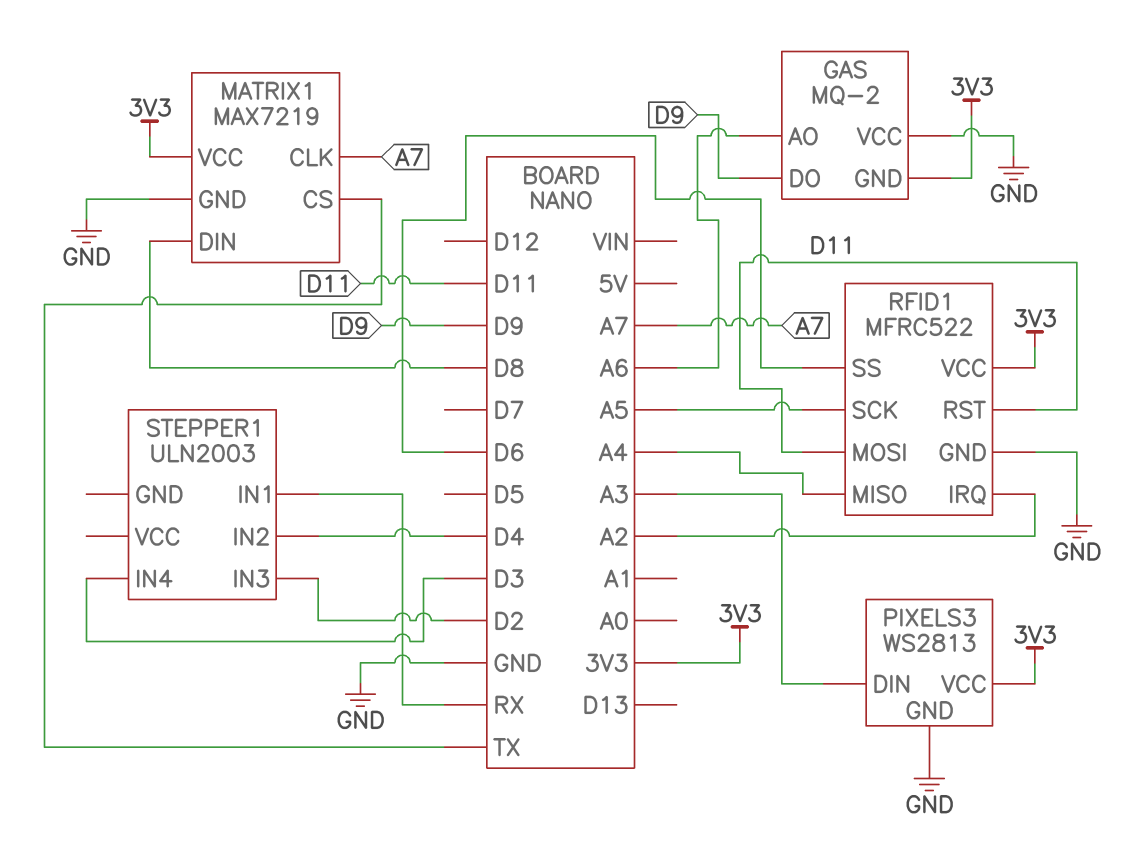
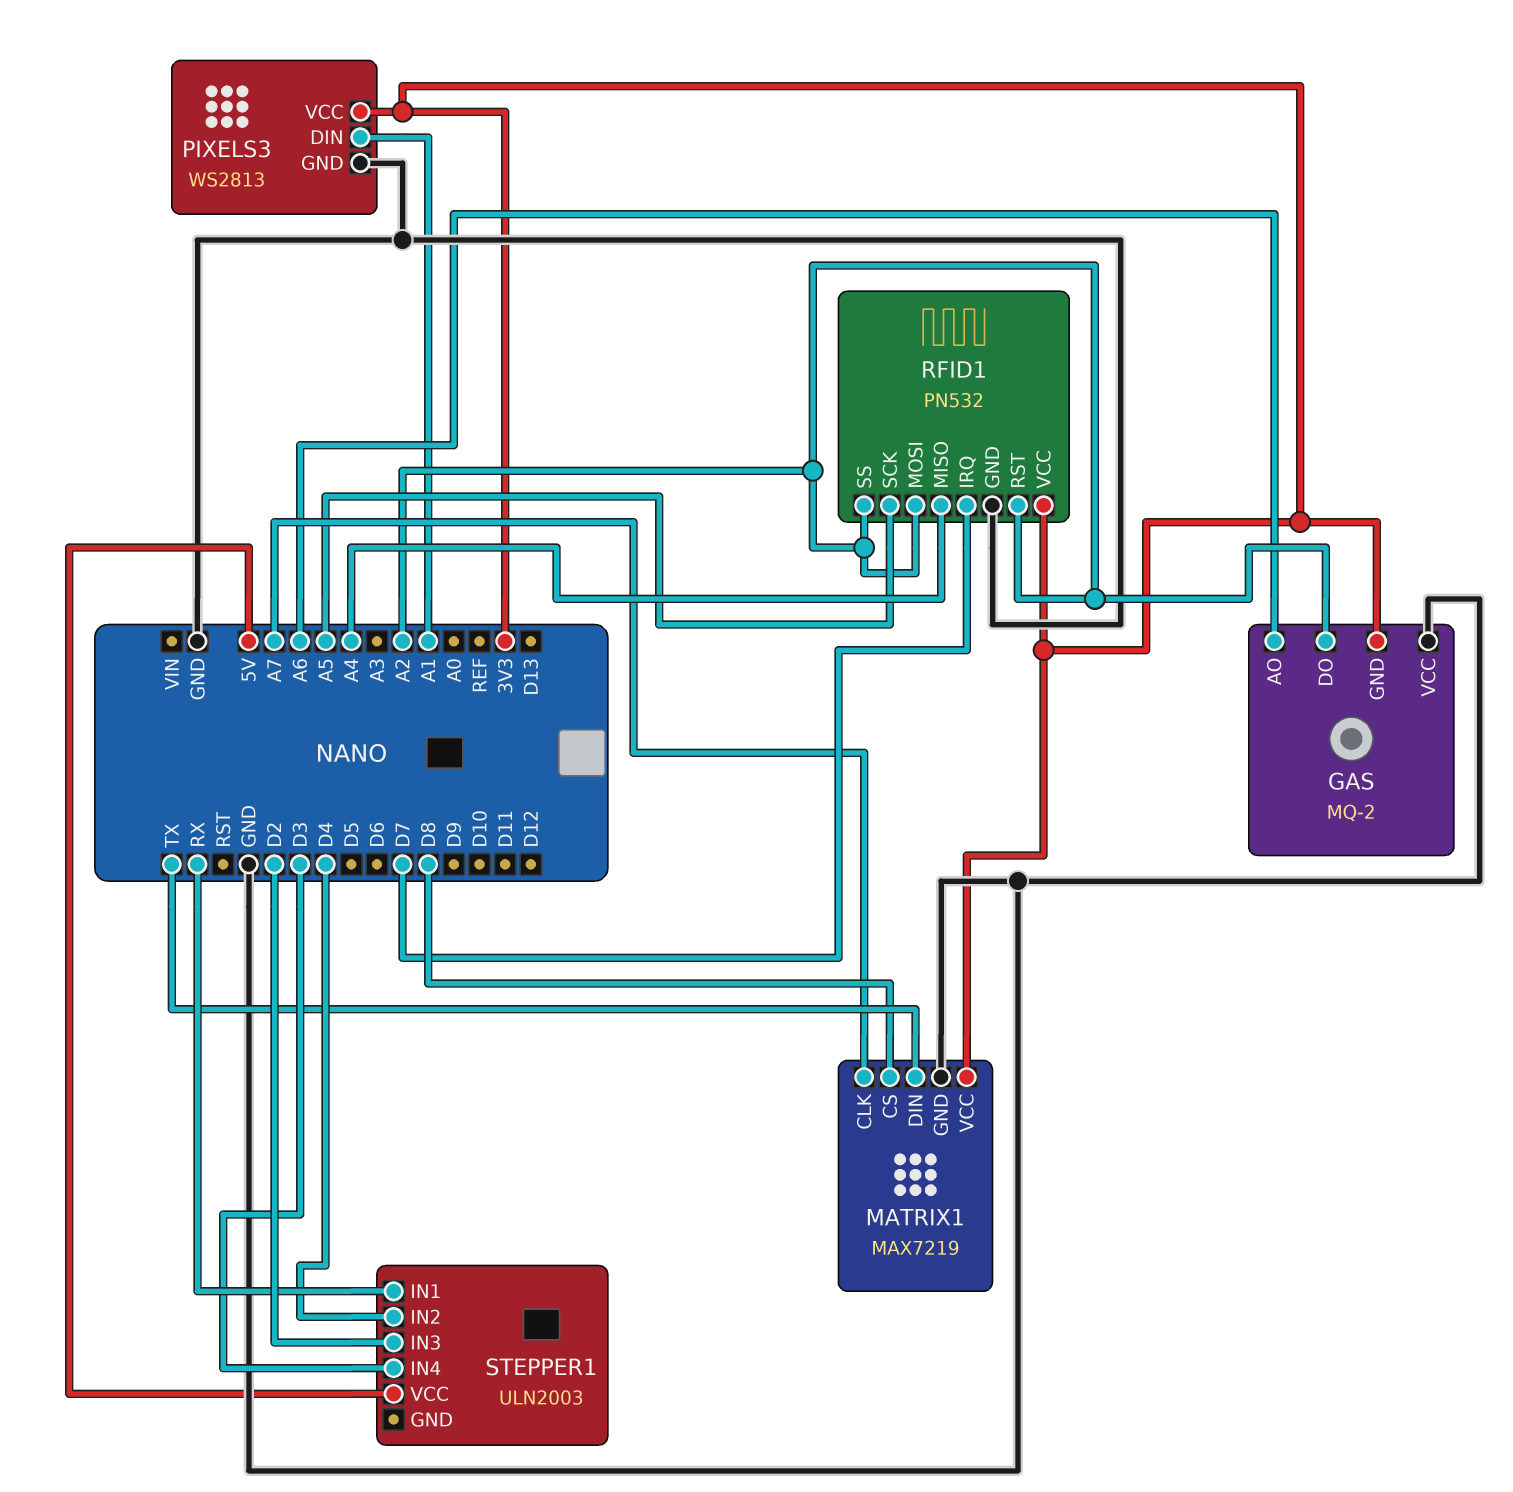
GAS pin DO: D9 -> A2
MATRIX1 pin CS: TX -> D8
MATRIX1 pin DIN: D8 -> TX
PIXELS3 pin DIN: A3 -> A1
RFID1: MFRC522 -> PN532
RFID1 pin IRQ: A2 -> D7
RFID1 pin MOSI: D11 -> A2
RFID1 pin RST: D11 -> A2
RFID1 pin SS: D6 -> A2
STEPPER1 pin VCC: none -> 5V

